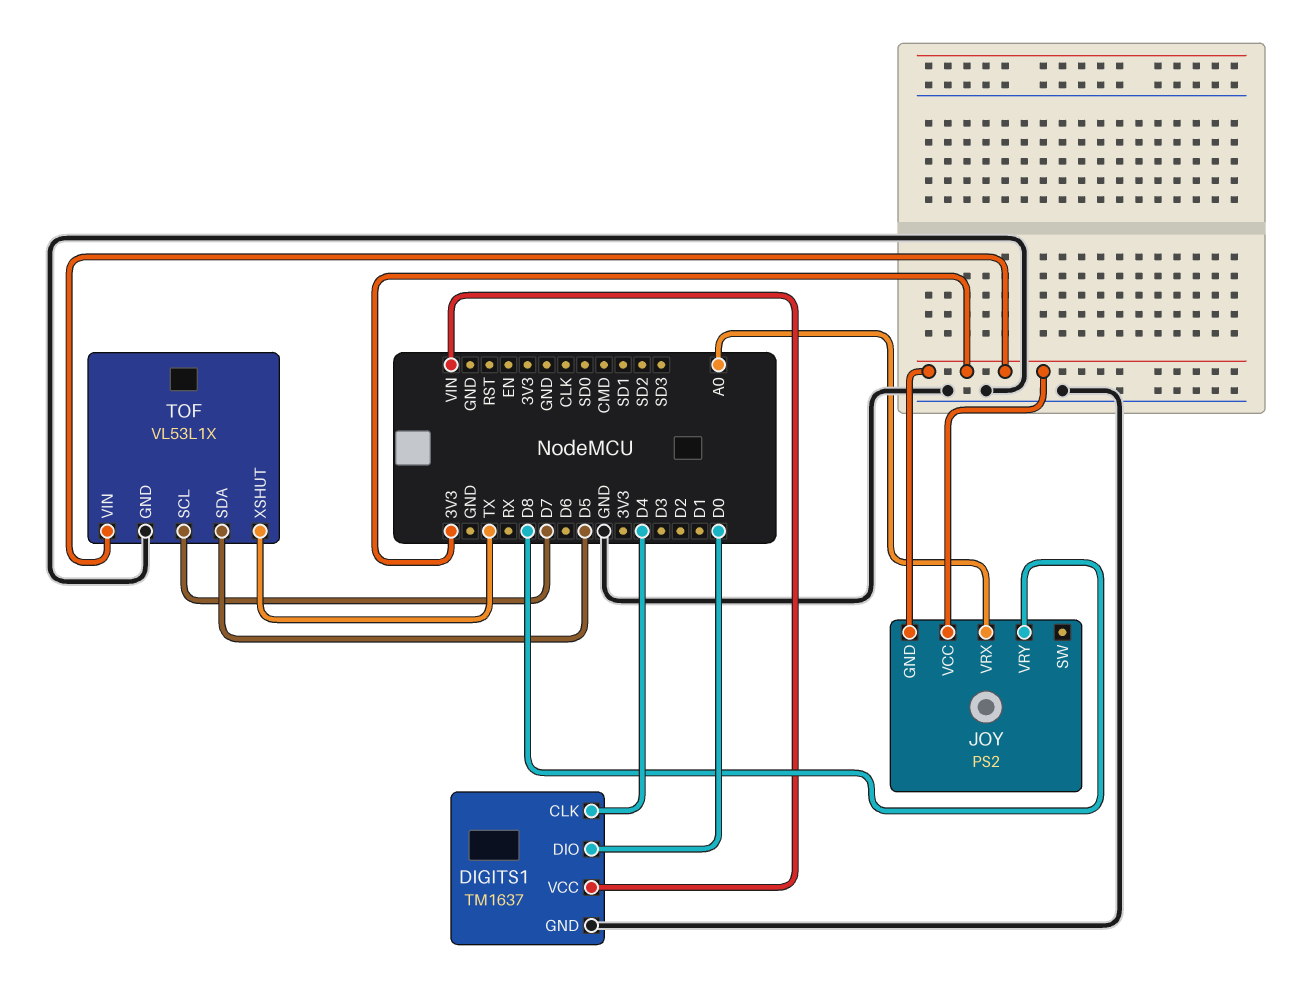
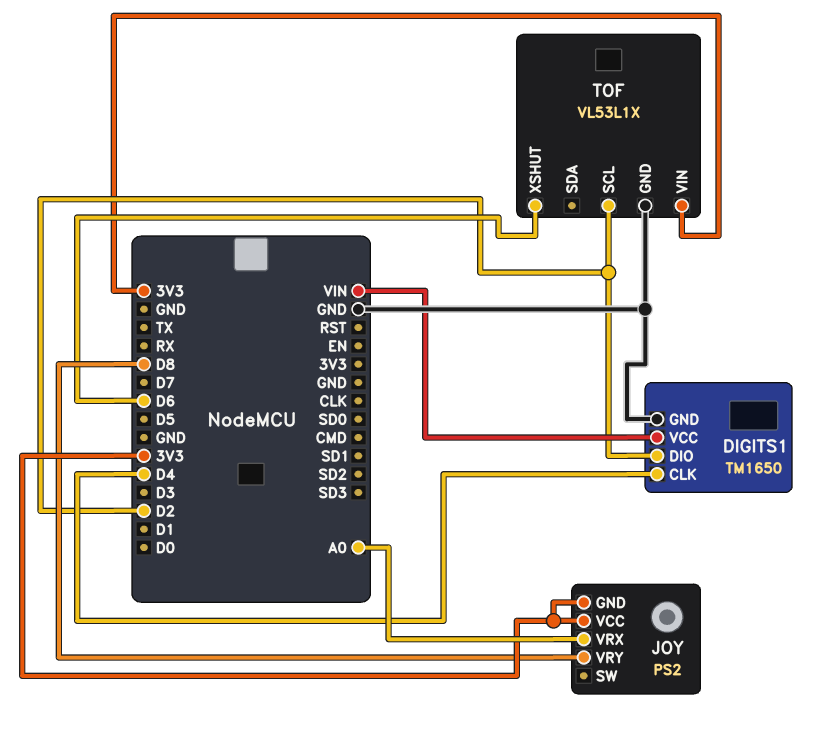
DIGITS1: TM1637 -> TM1650
DIGITS1 pin DIO: D0 -> D2
TOF pin SCL: D7 -> D2
TOF pin SDA: D5 -> none
TOF pin XSHUT: TX -> D6

